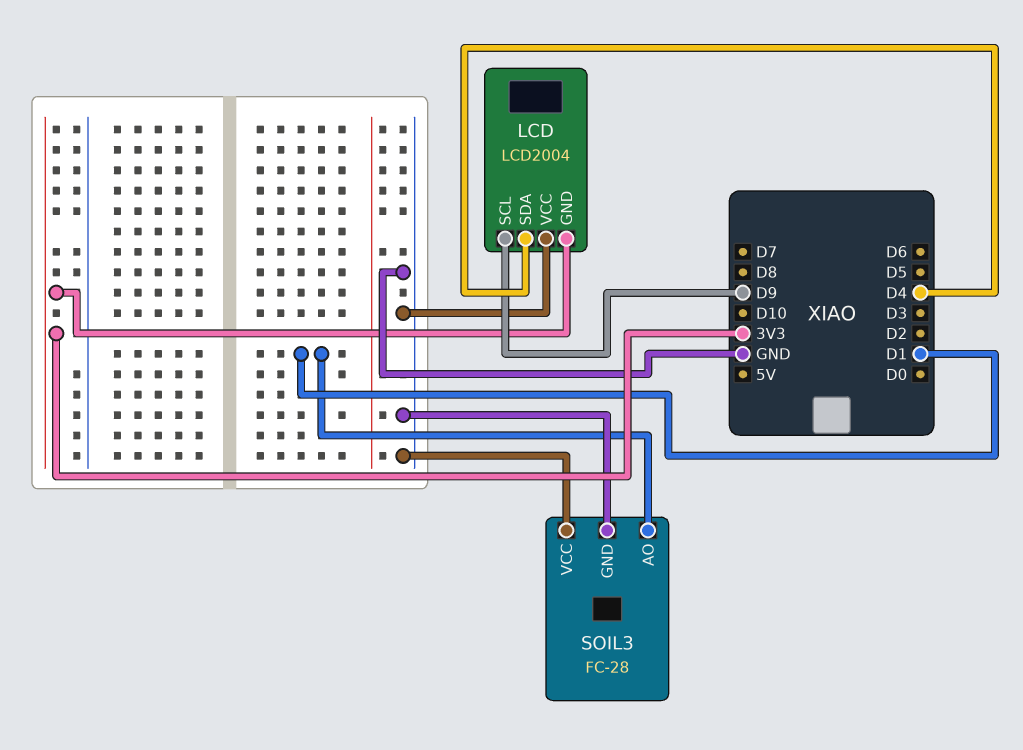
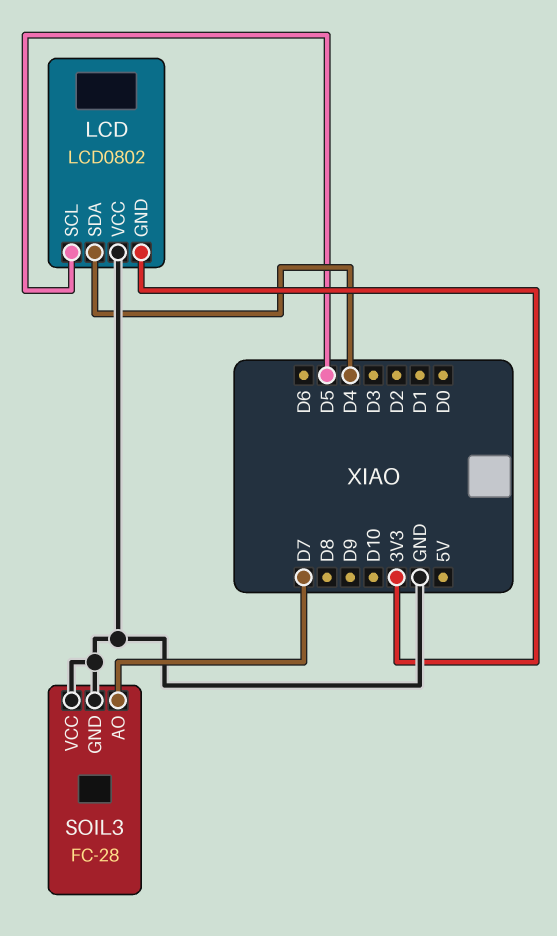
LCD: LCD2004 -> LCD0802
LCD pin SCL: D9 -> D5
SOIL3 pin AO: D1 -> D7

